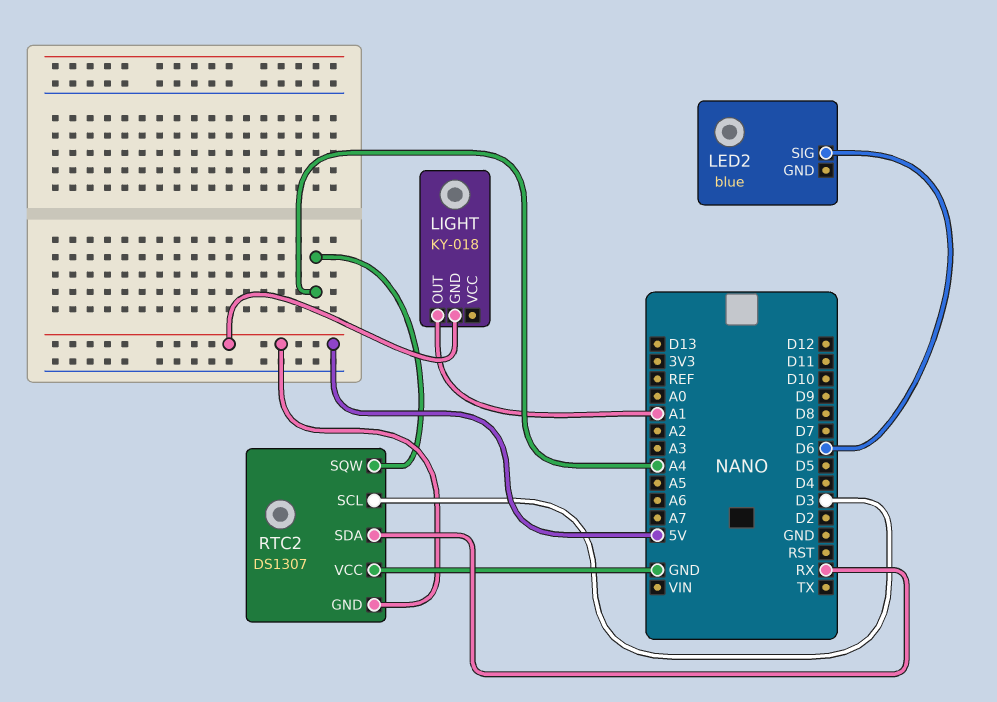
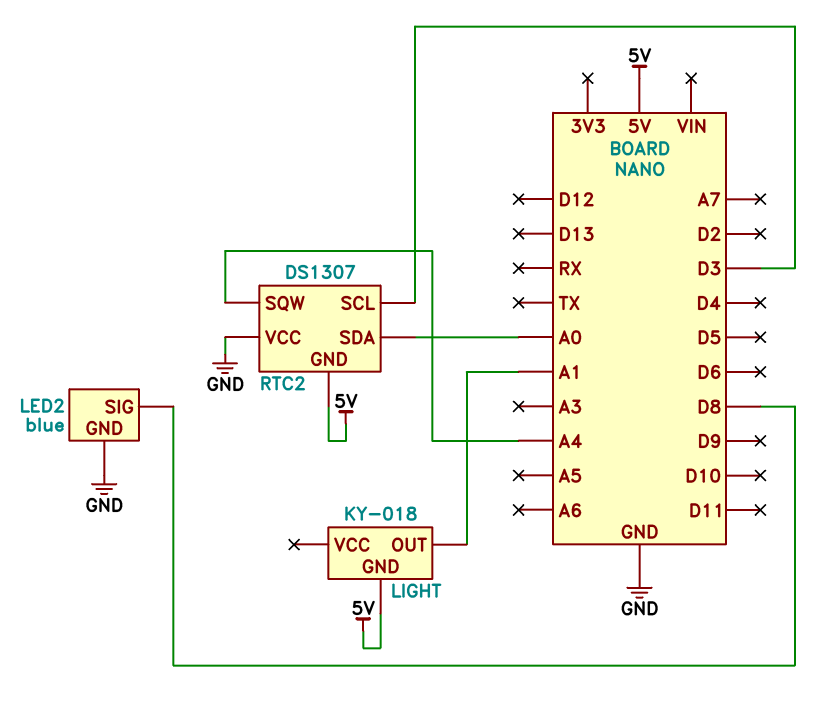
LED2 pin GND: none -> GND
LED2 pin SIG: D6 -> D8
RTC2 pin SDA: RX -> A0

